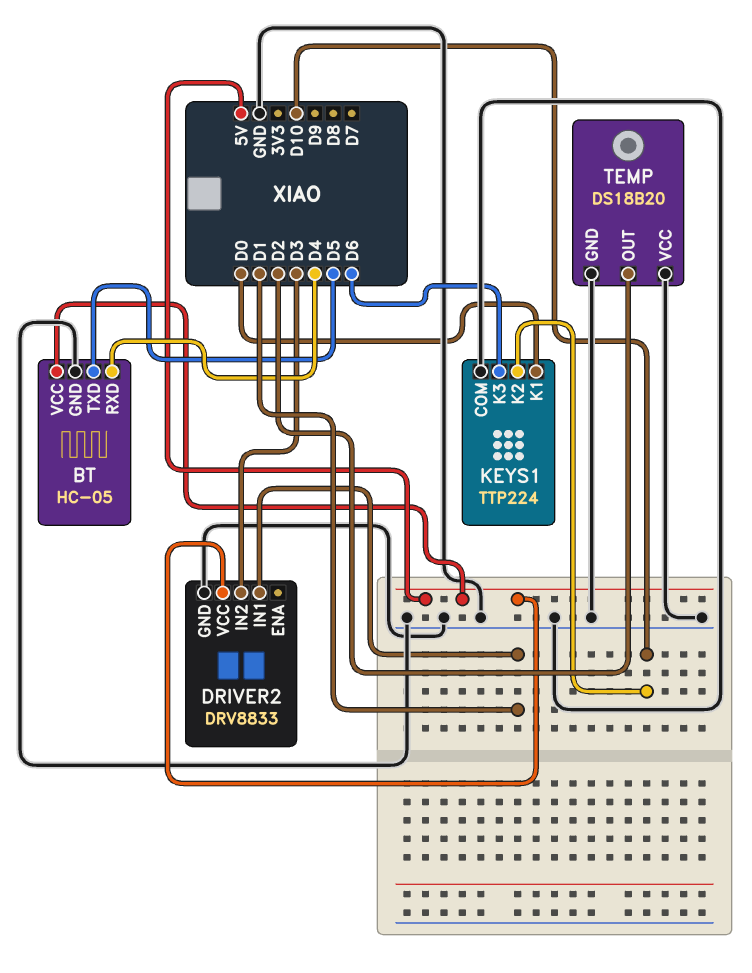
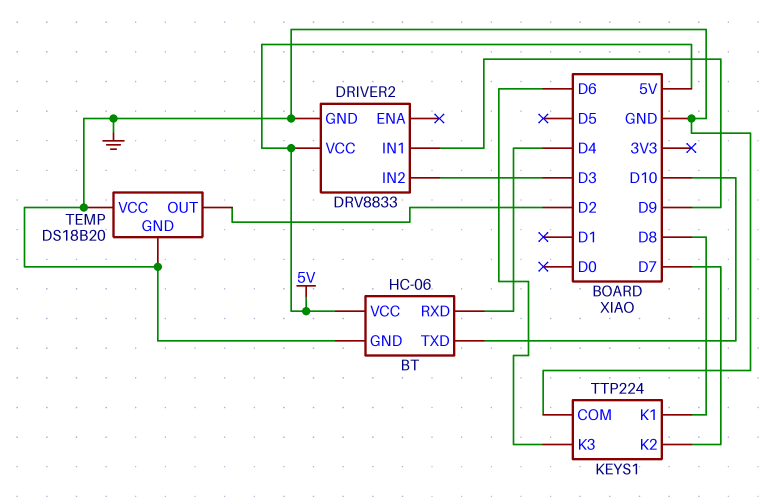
BT: HC-05 -> HC-06
BT pin TXD: D5 -> D10
DRIVER2 pin IN1: D1 -> D9
KEYS1 pin K1: D0 -> D8
KEYS1 pin K2: D10 -> D7

